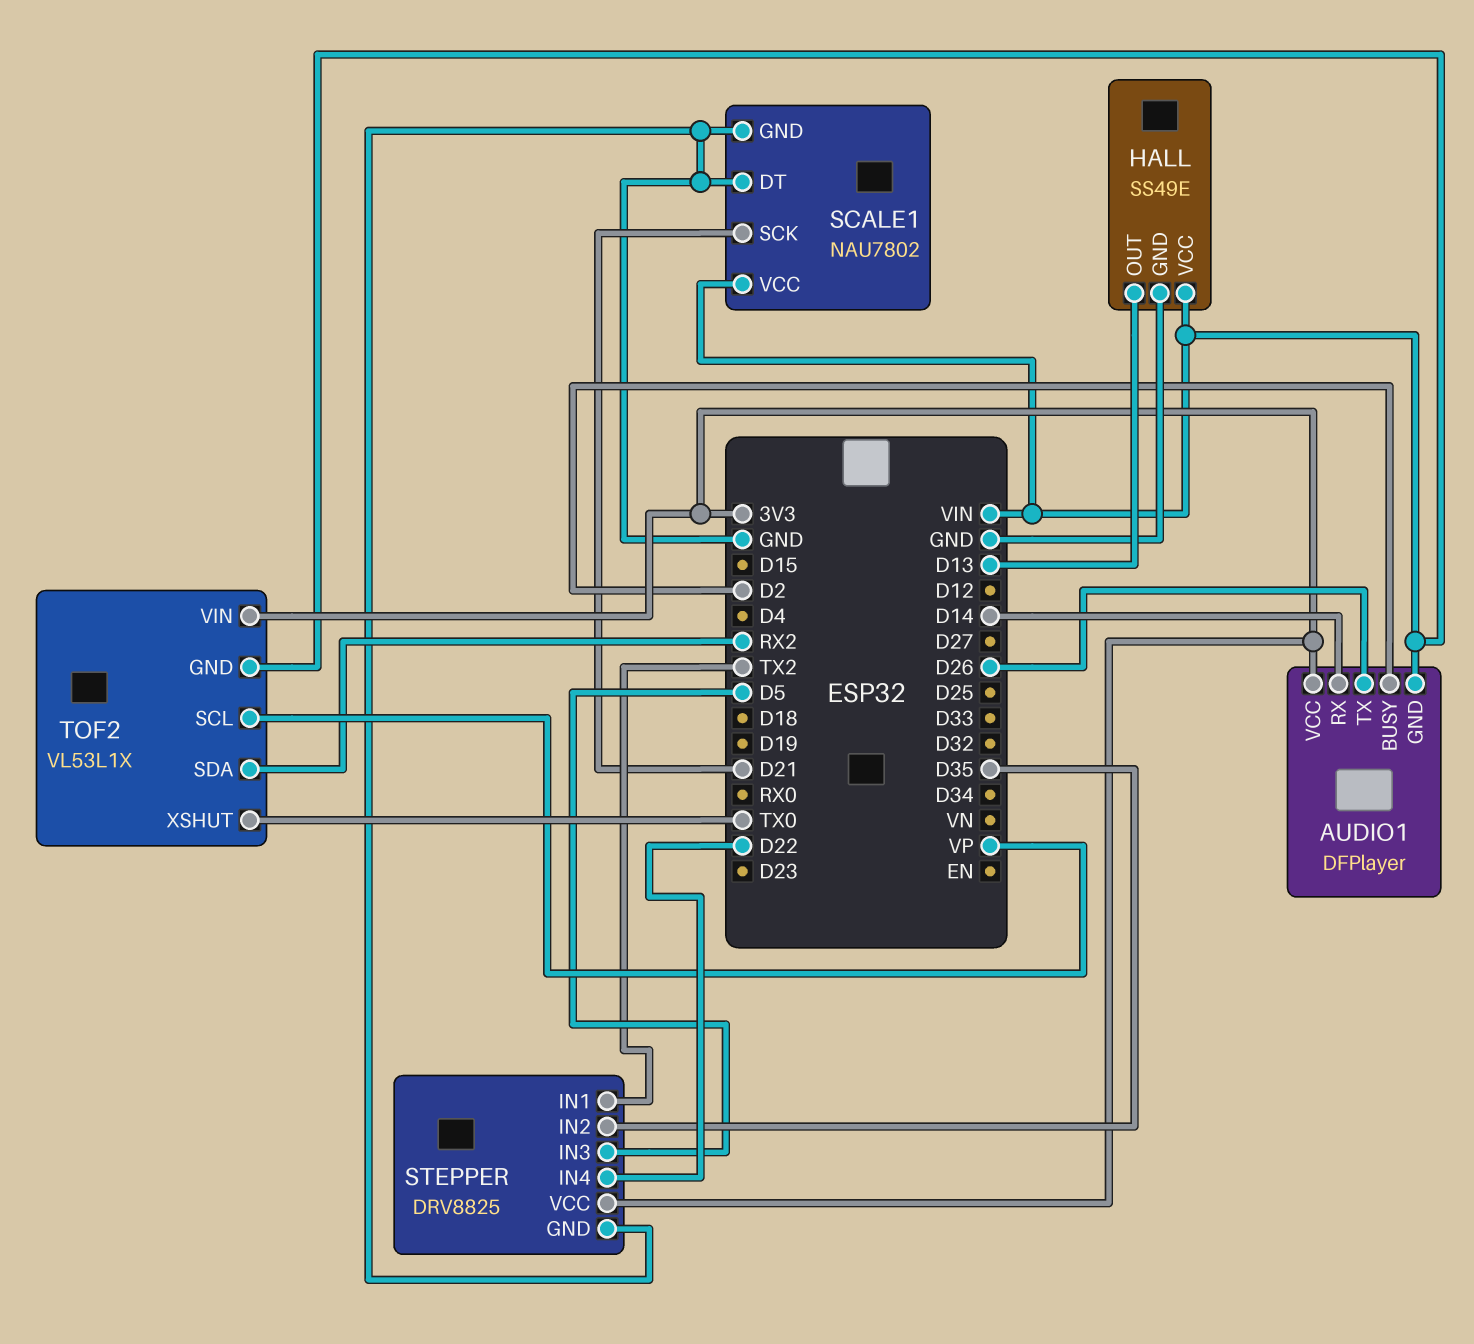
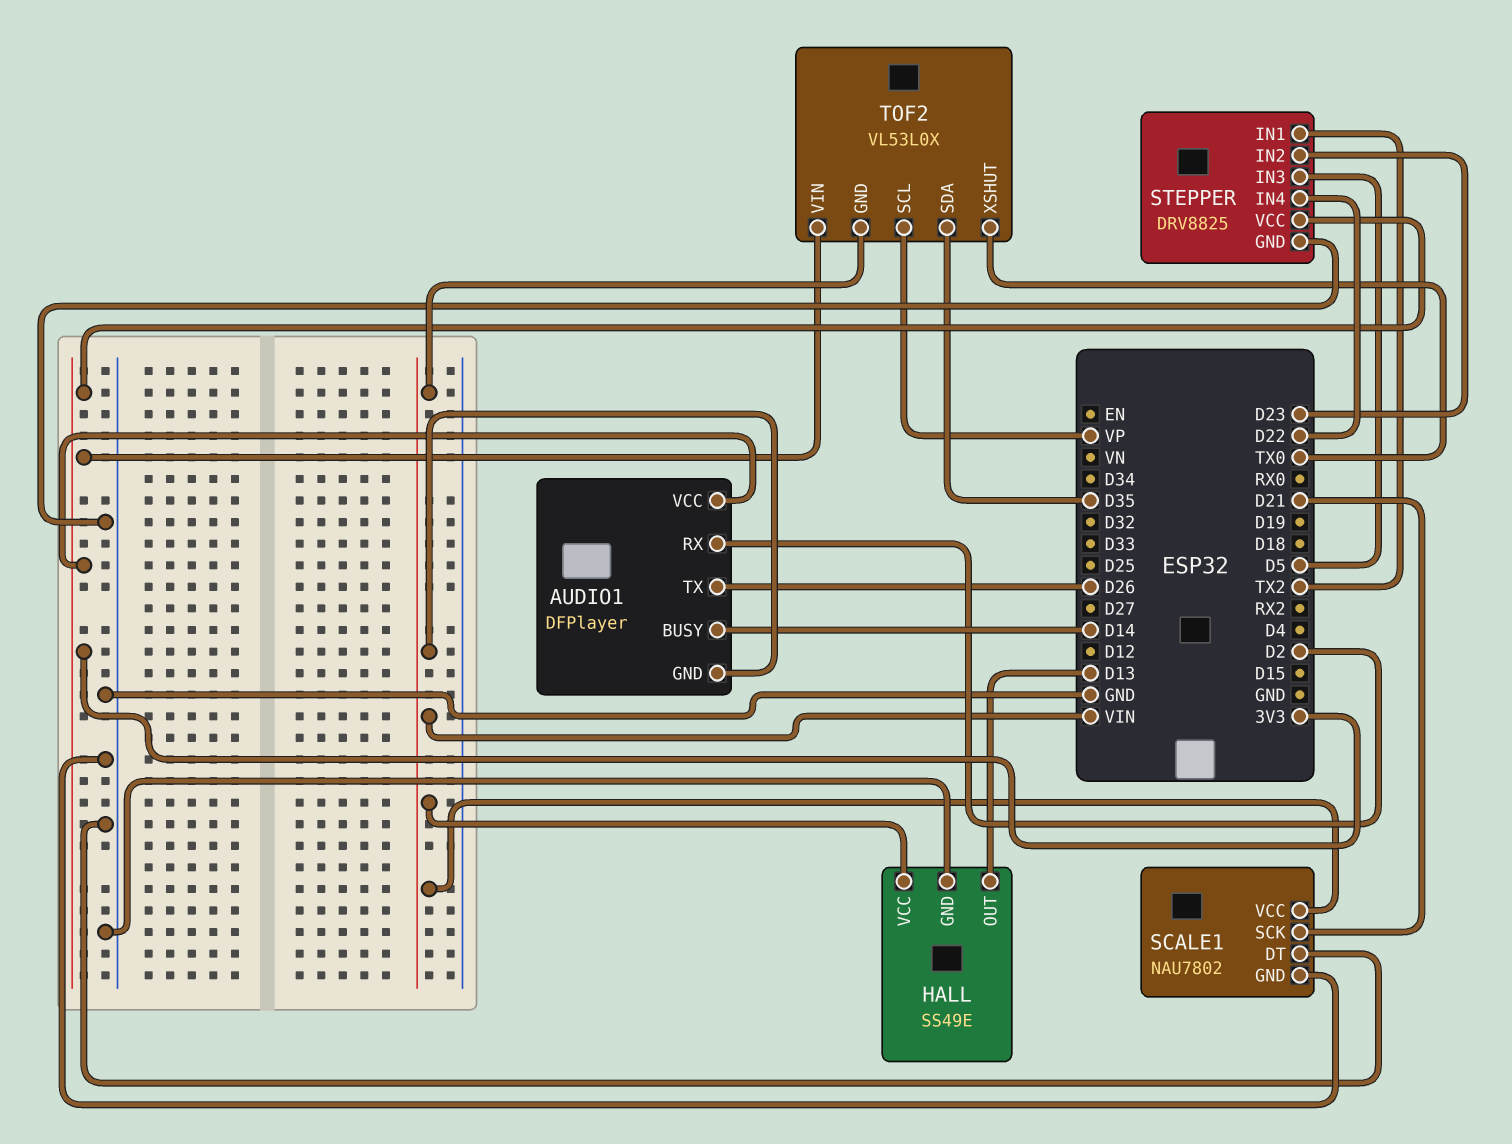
AUDIO1 pin BUSY: D2 -> D14
AUDIO1 pin RX: D14 -> D2
STEPPER pin IN2: D35 -> D23
TOF2: VL53L1X -> VL53L0X
TOF2 pin SDA: RX2 -> D35

